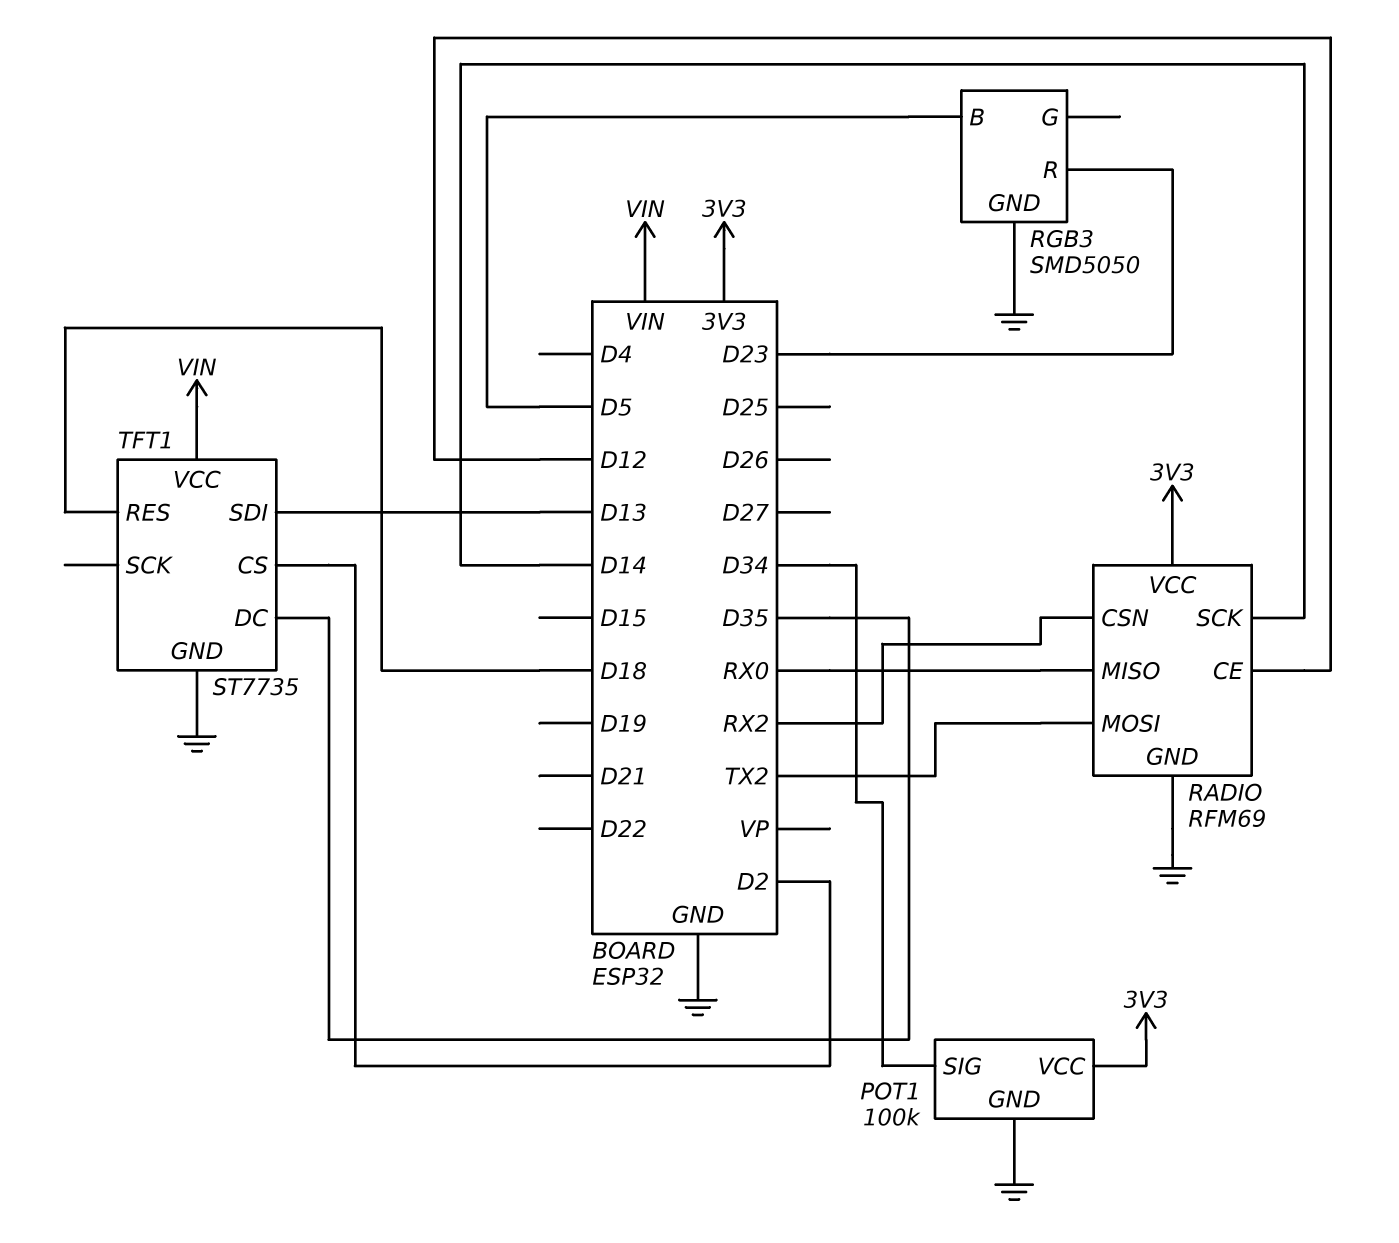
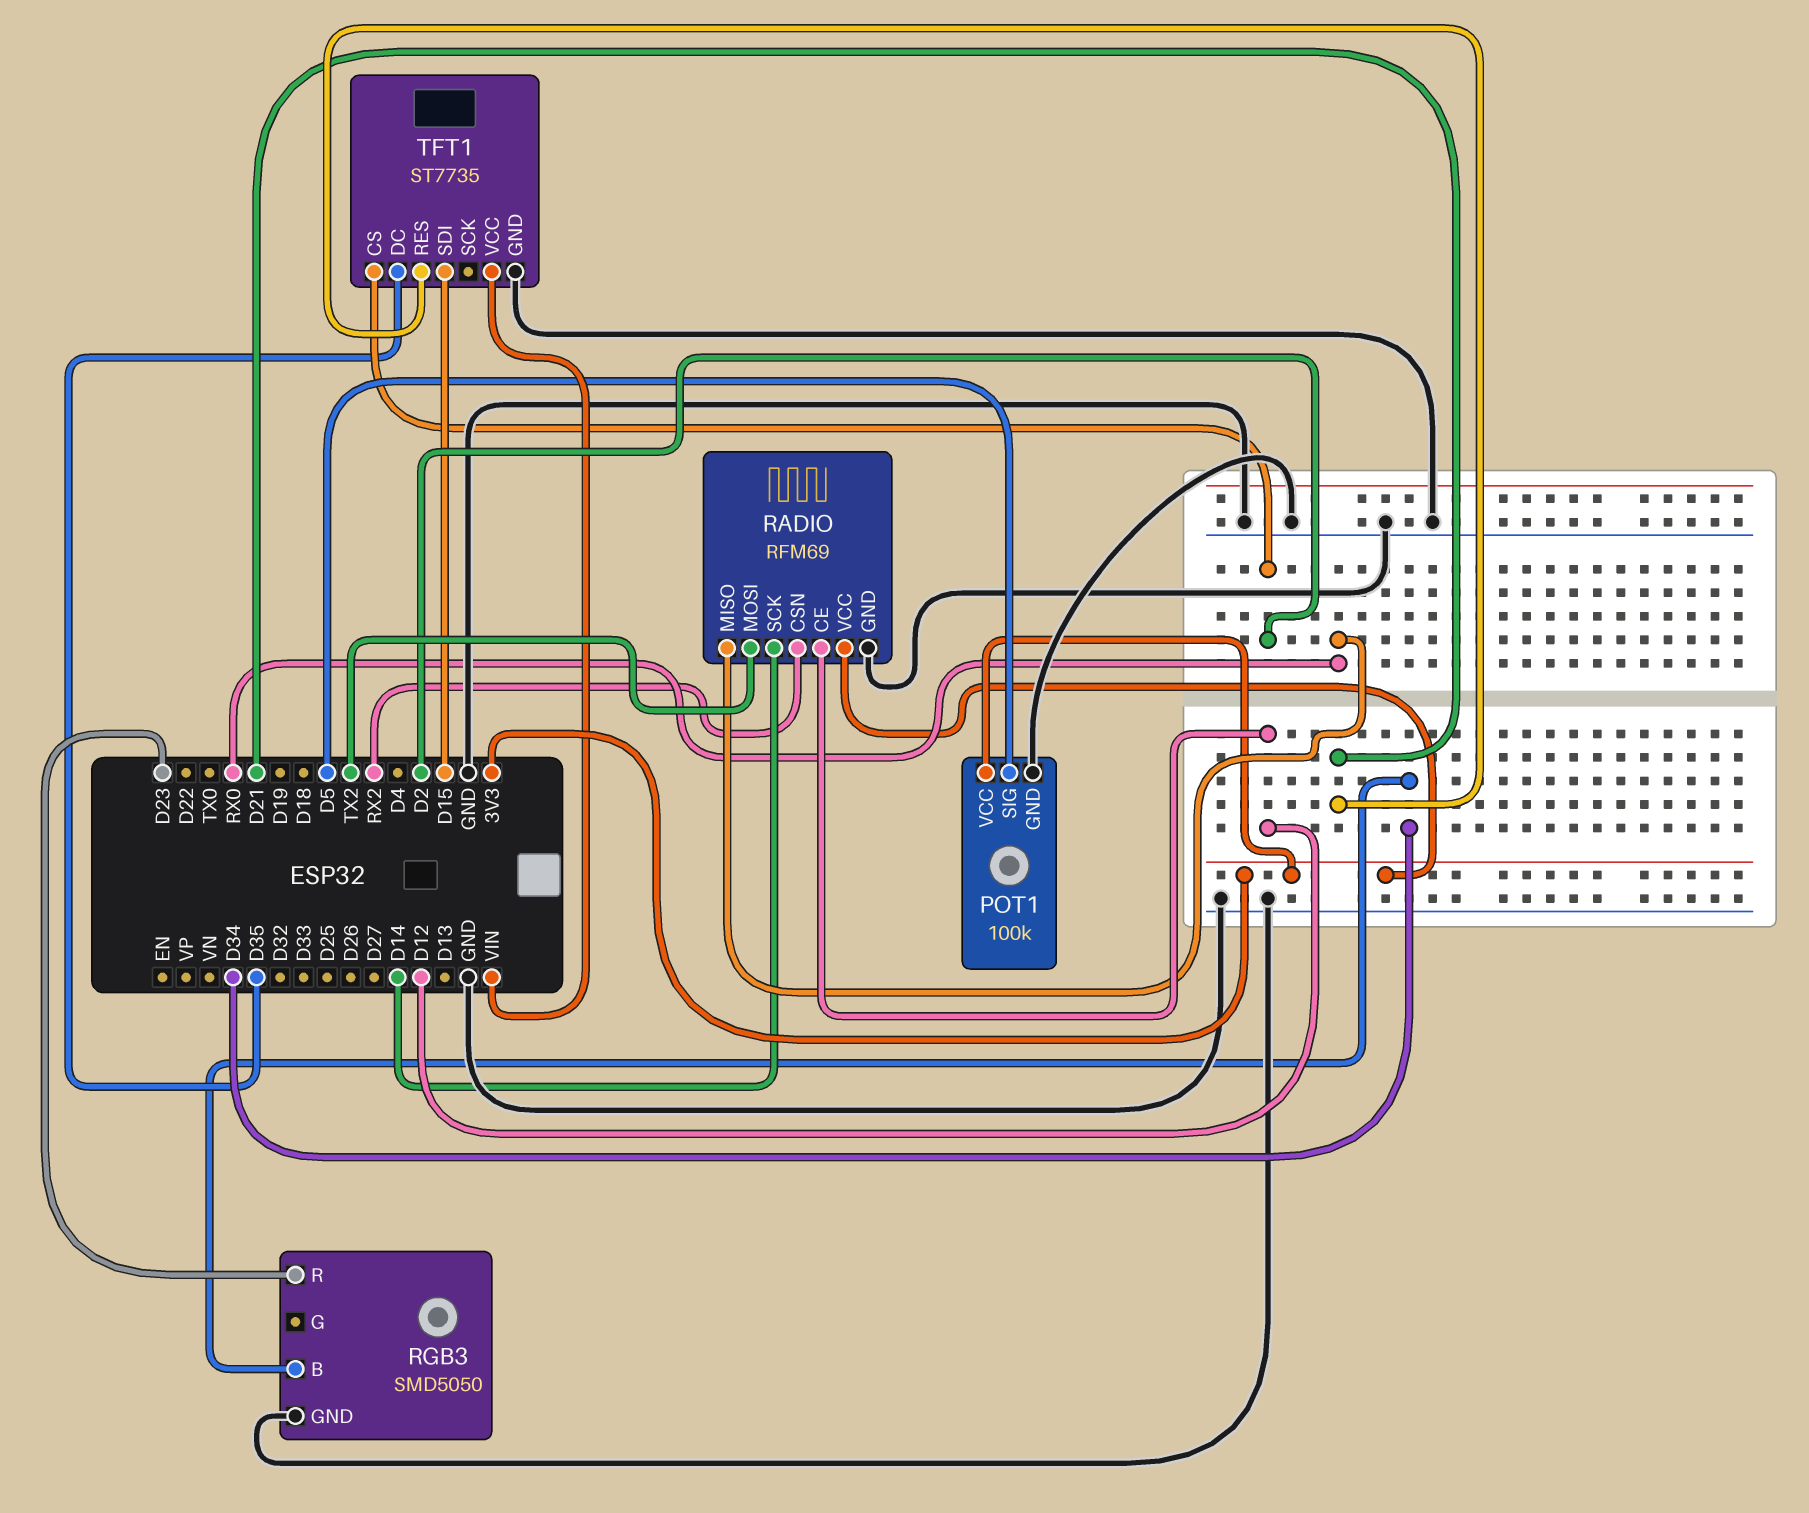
POT1 pin SIG: D34 -> D5
RGB3 pin B: D5 -> D34
TFT1 pin RES: D18 -> D21
TFT1 pin SDI: D13 -> D15

